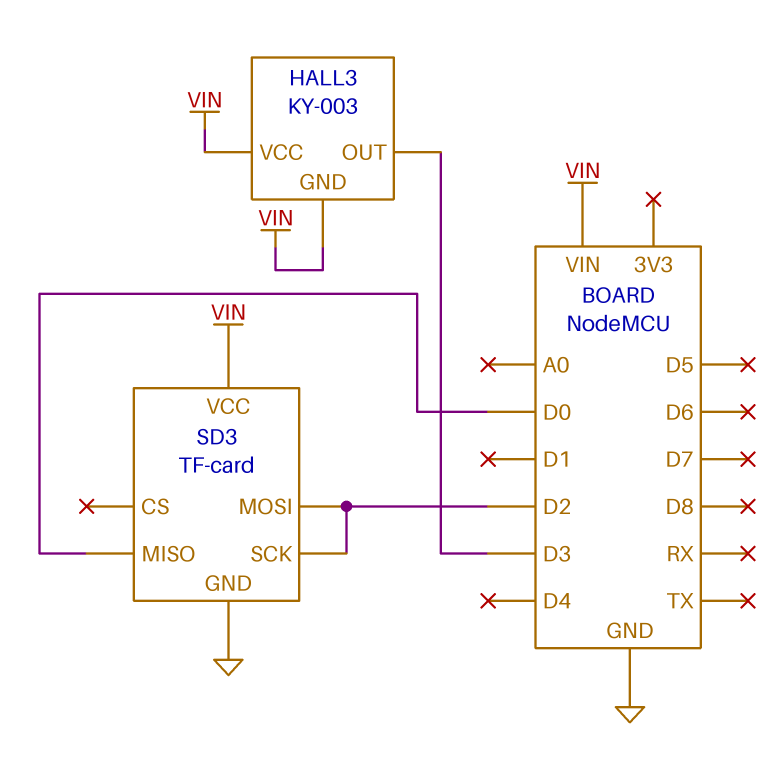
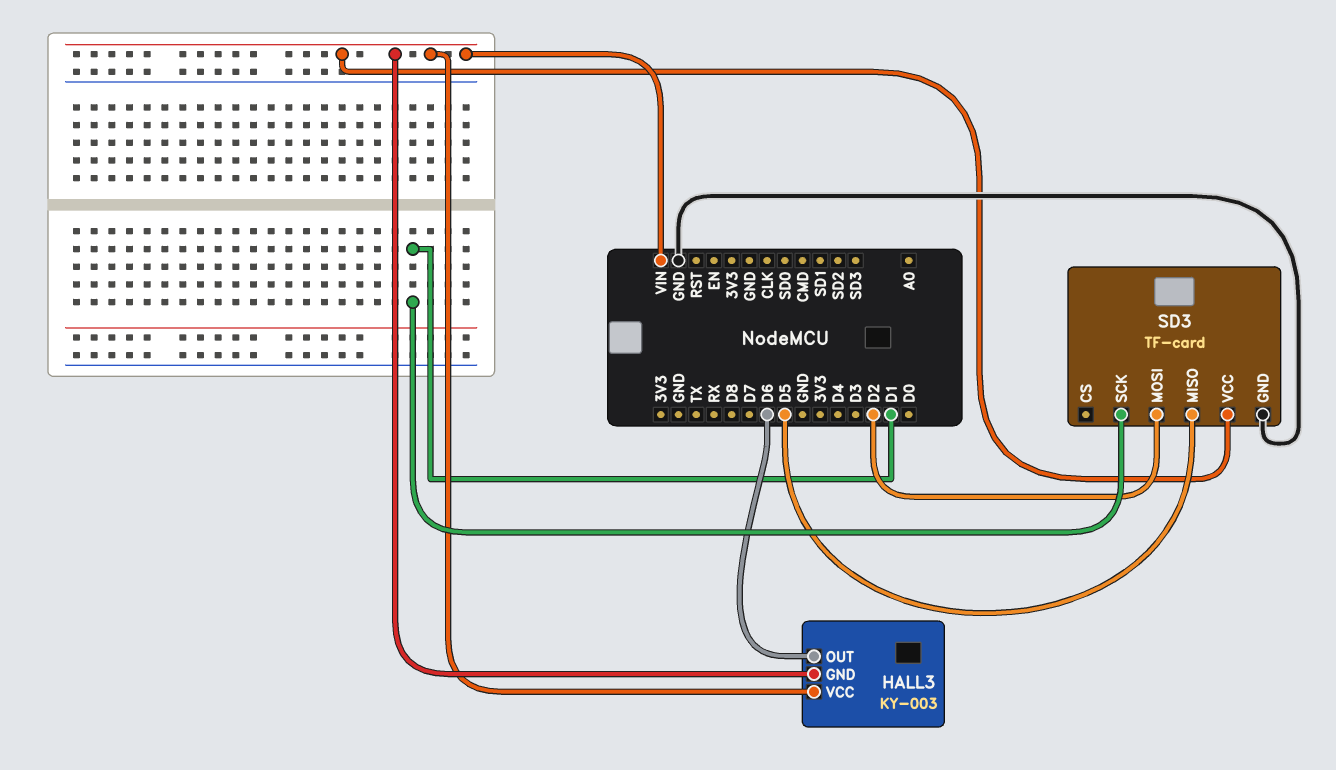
HALL3 pin OUT: D3 -> D6
SD3 pin MISO: D0 -> D5
SD3 pin SCK: D2 -> D1

